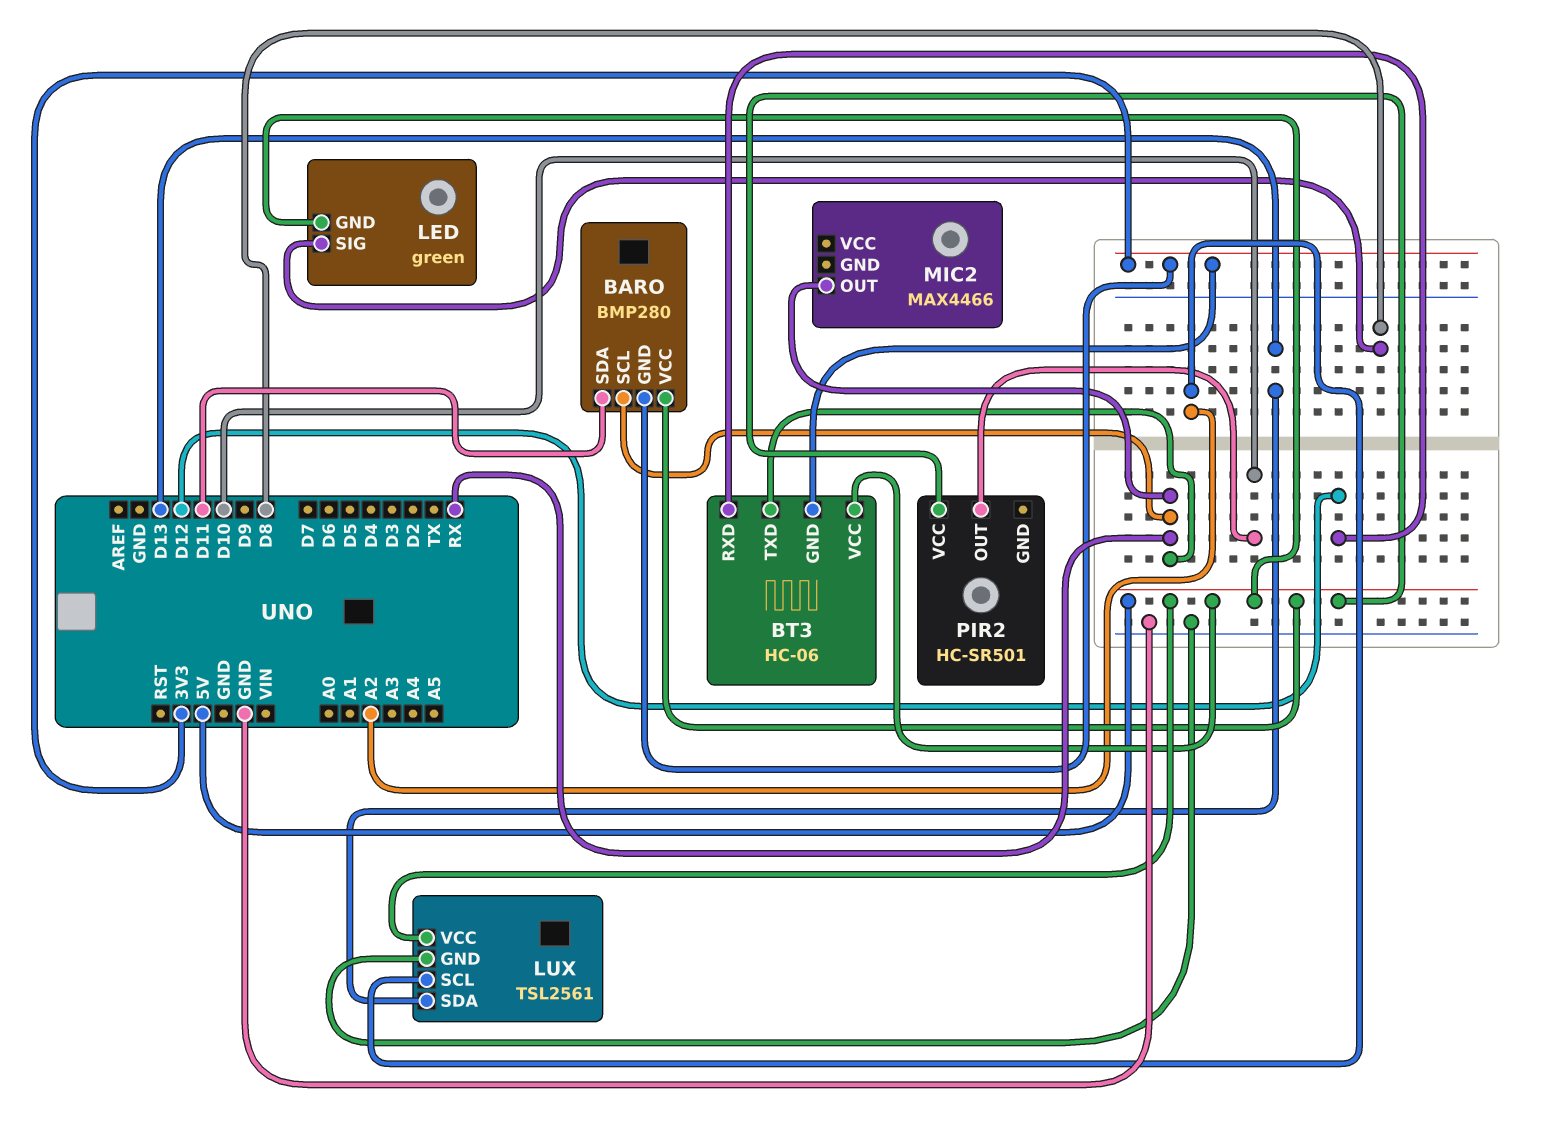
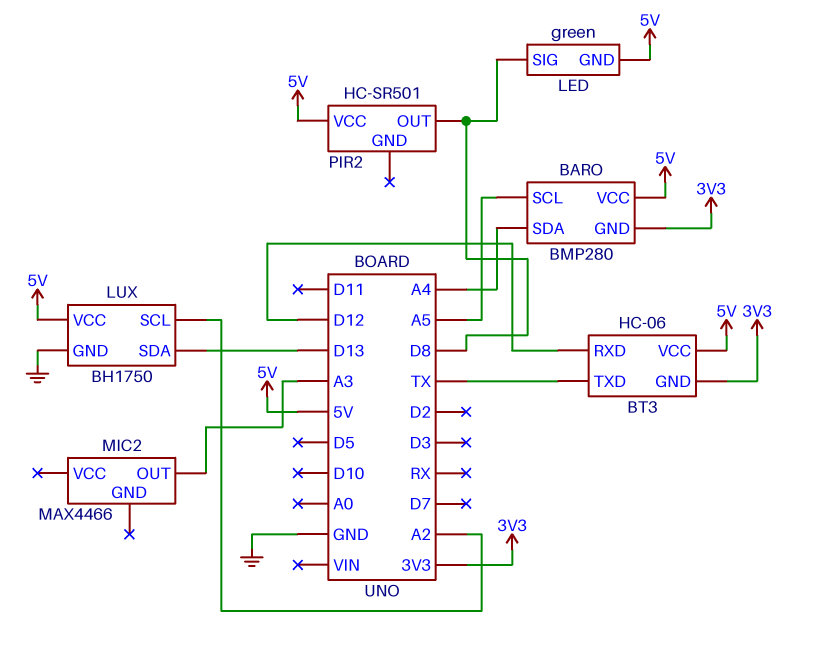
BARO pin SCL: RX -> A5
BARO pin SDA: D11 -> A4
BT3 pin TXD: RX -> TX
LUX: TSL2561 -> BH1750
MIC2 pin OUT: RX -> A3
PIR2 pin OUT: D10 -> D8

